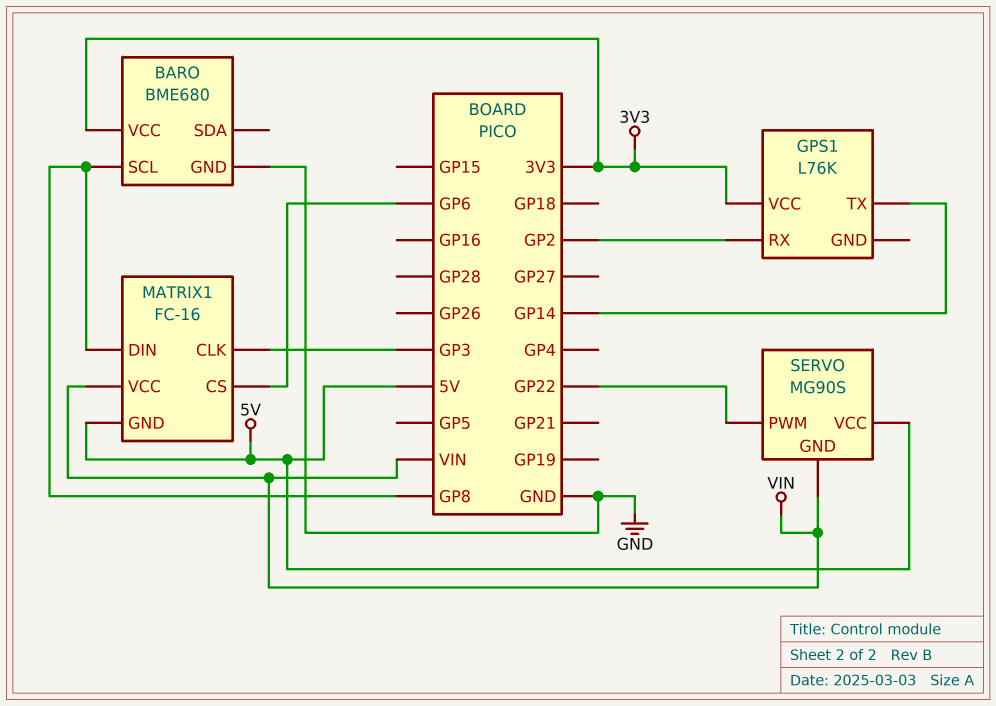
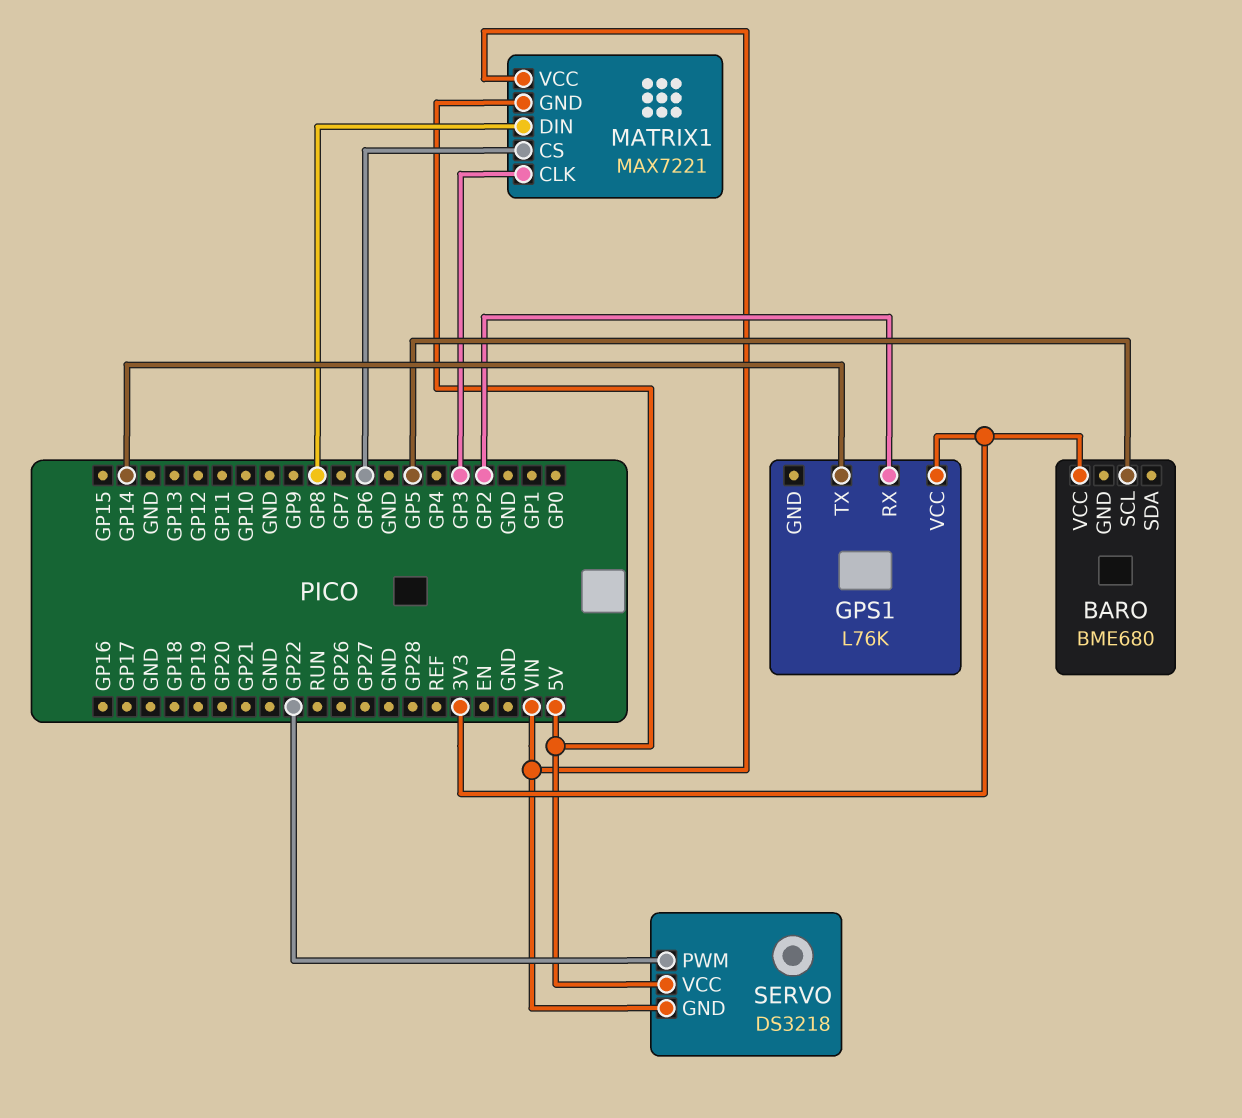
BARO pin GND: GND -> none
BARO pin SCL: GP8 -> GP5
MATRIX1: FC-16 -> MAX7221
SERVO: MG90S -> DS3218

